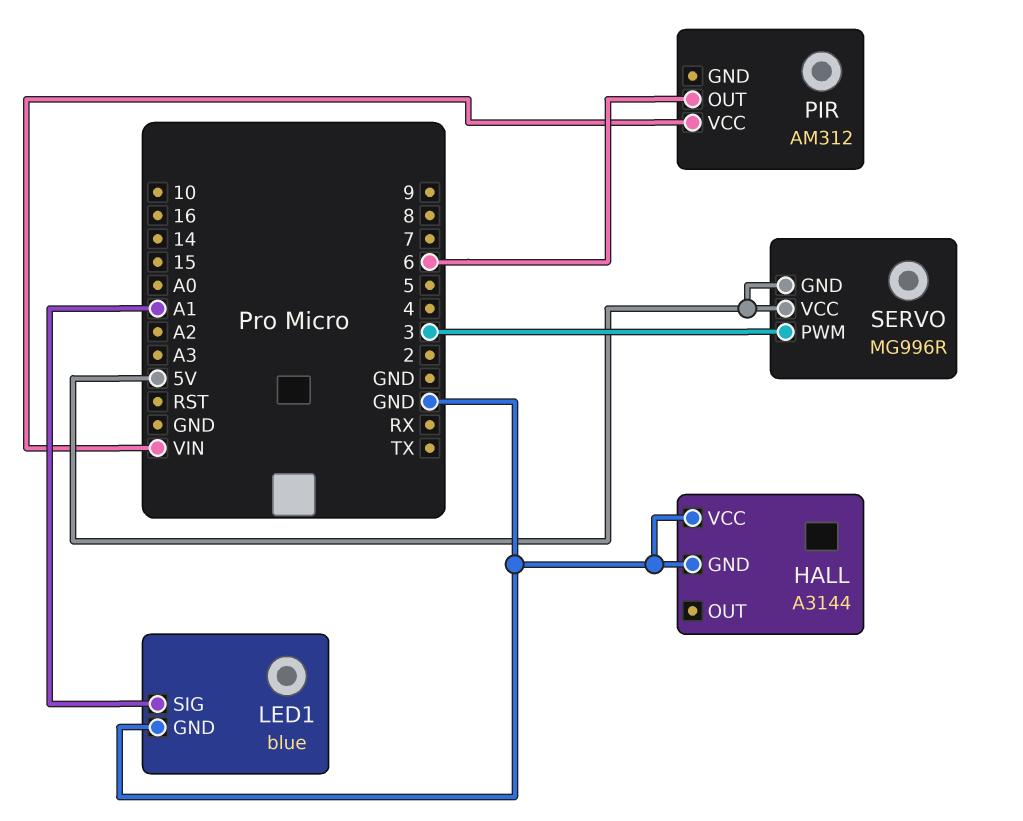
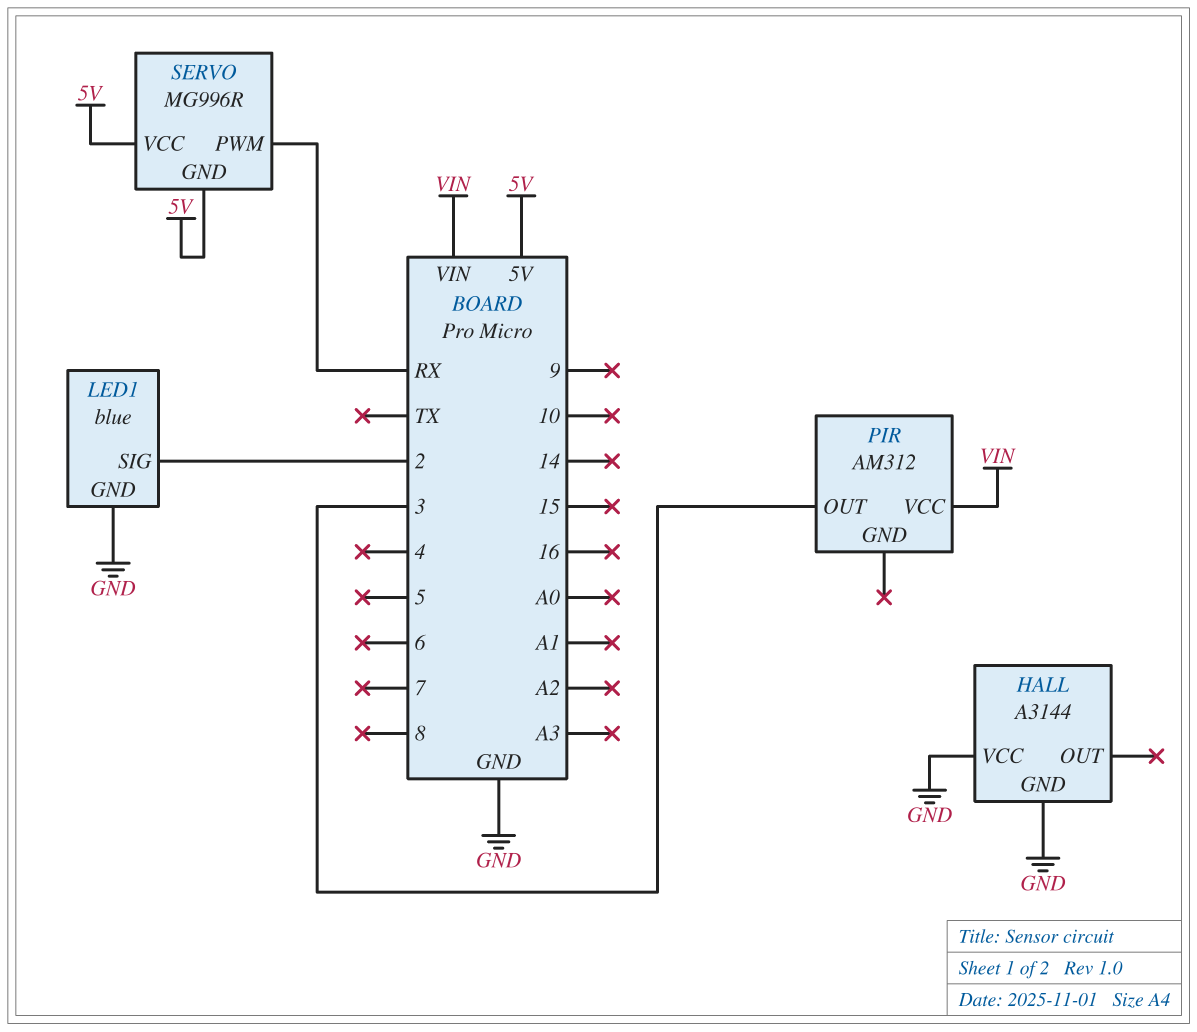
LED1 pin SIG: A1 -> 2
PIR pin OUT: 6 -> 3
SERVO pin PWM: 3 -> RX

